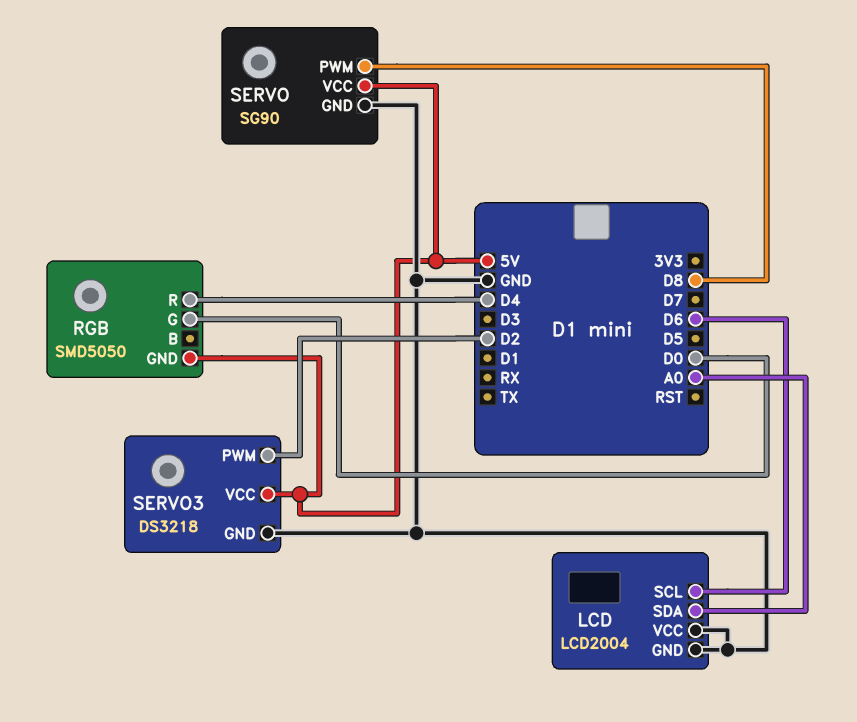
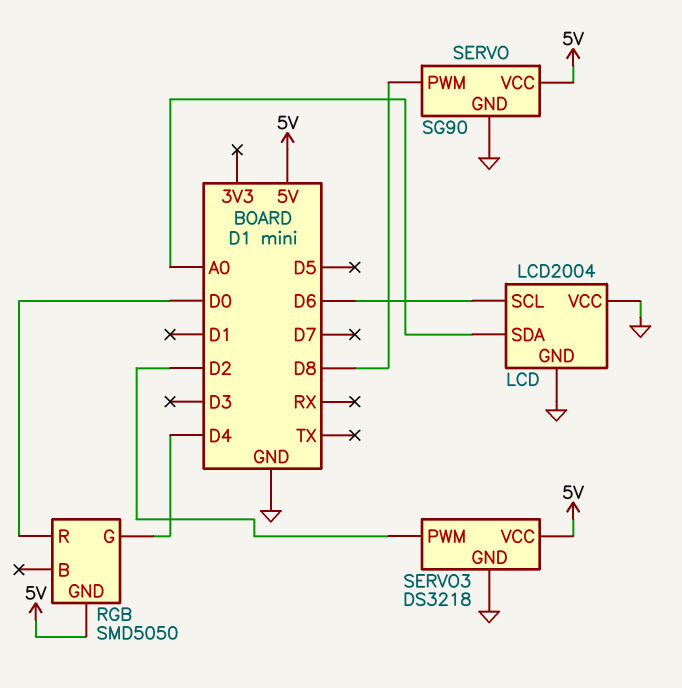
RGB pin G: D0 -> D4
RGB pin R: D4 -> D0

